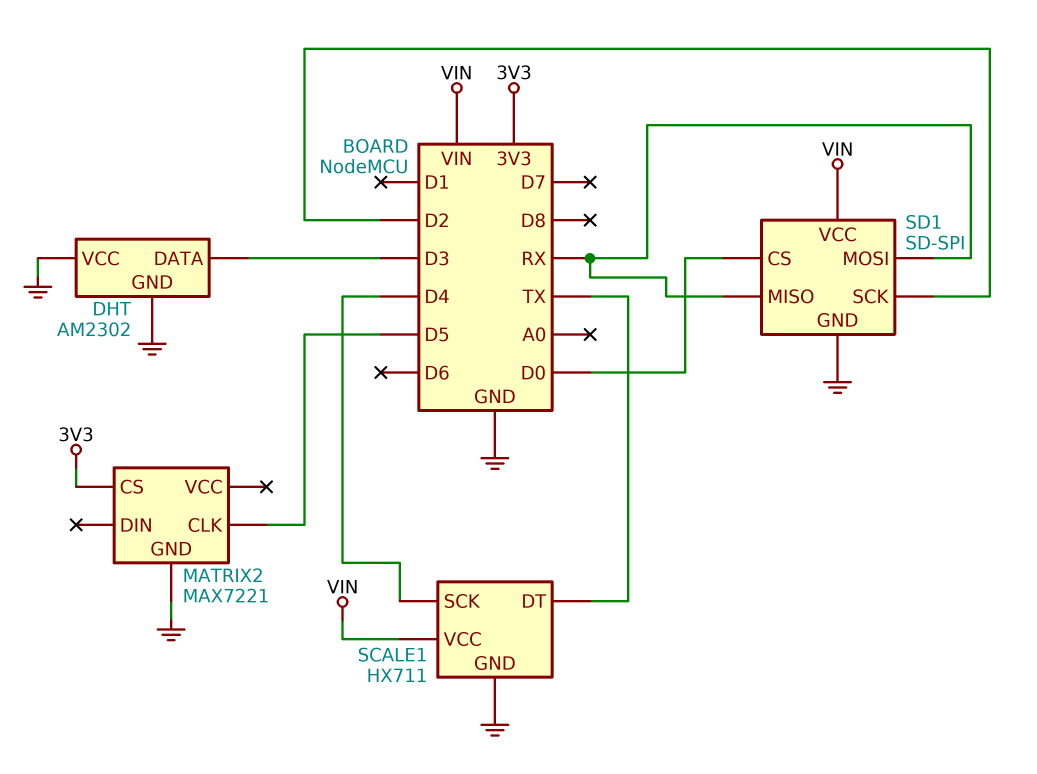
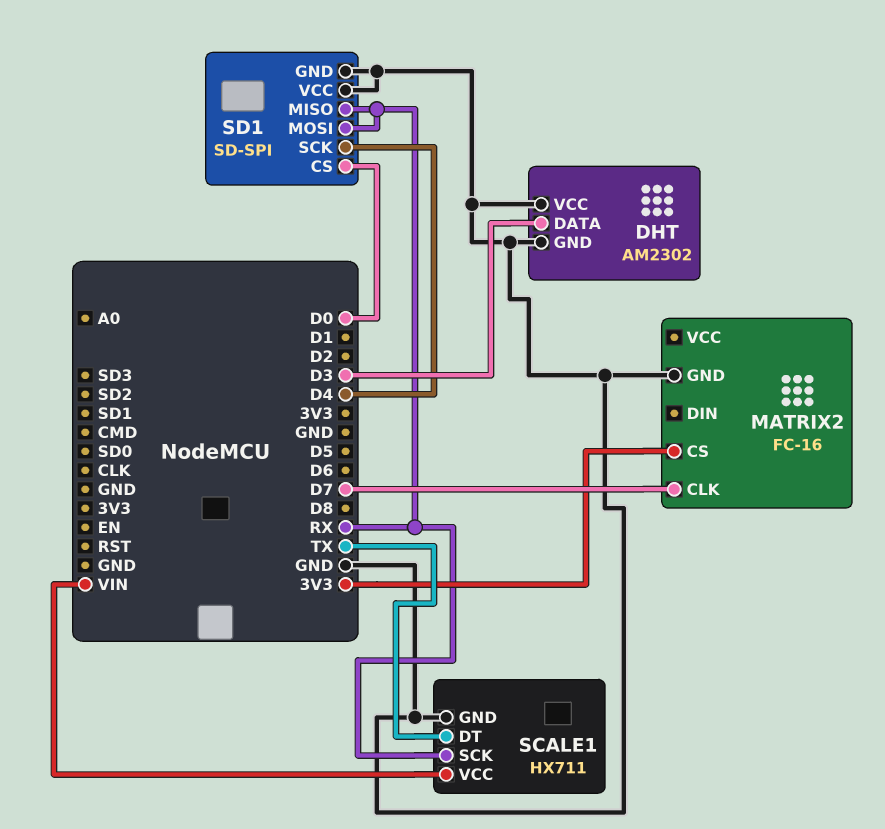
MATRIX2: MAX7221 -> FC-16
MATRIX2 pin CLK: D5 -> D7
SCALE1 pin SCK: D4 -> RX
SD1 pin SCK: D2 -> D4
SD1 pin VCC: VIN -> GND

